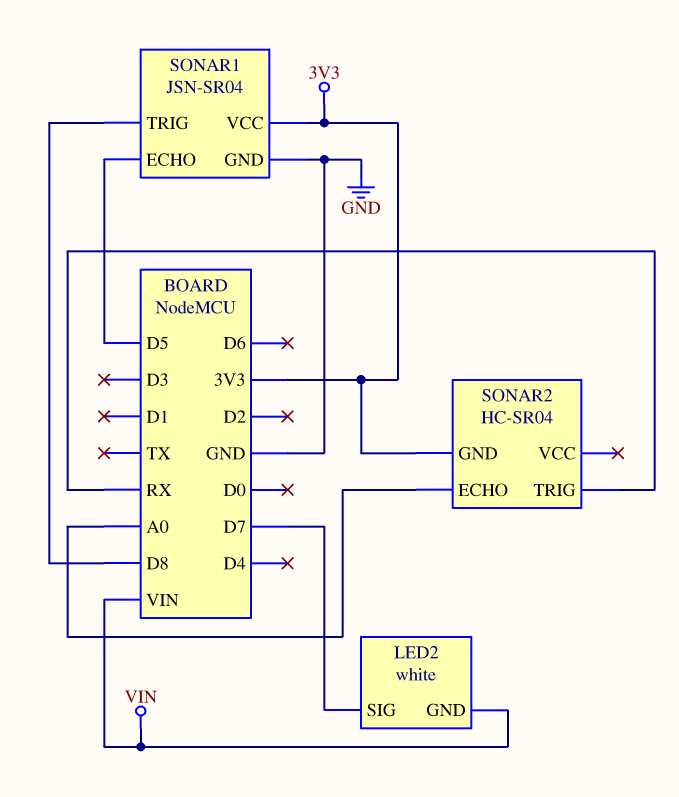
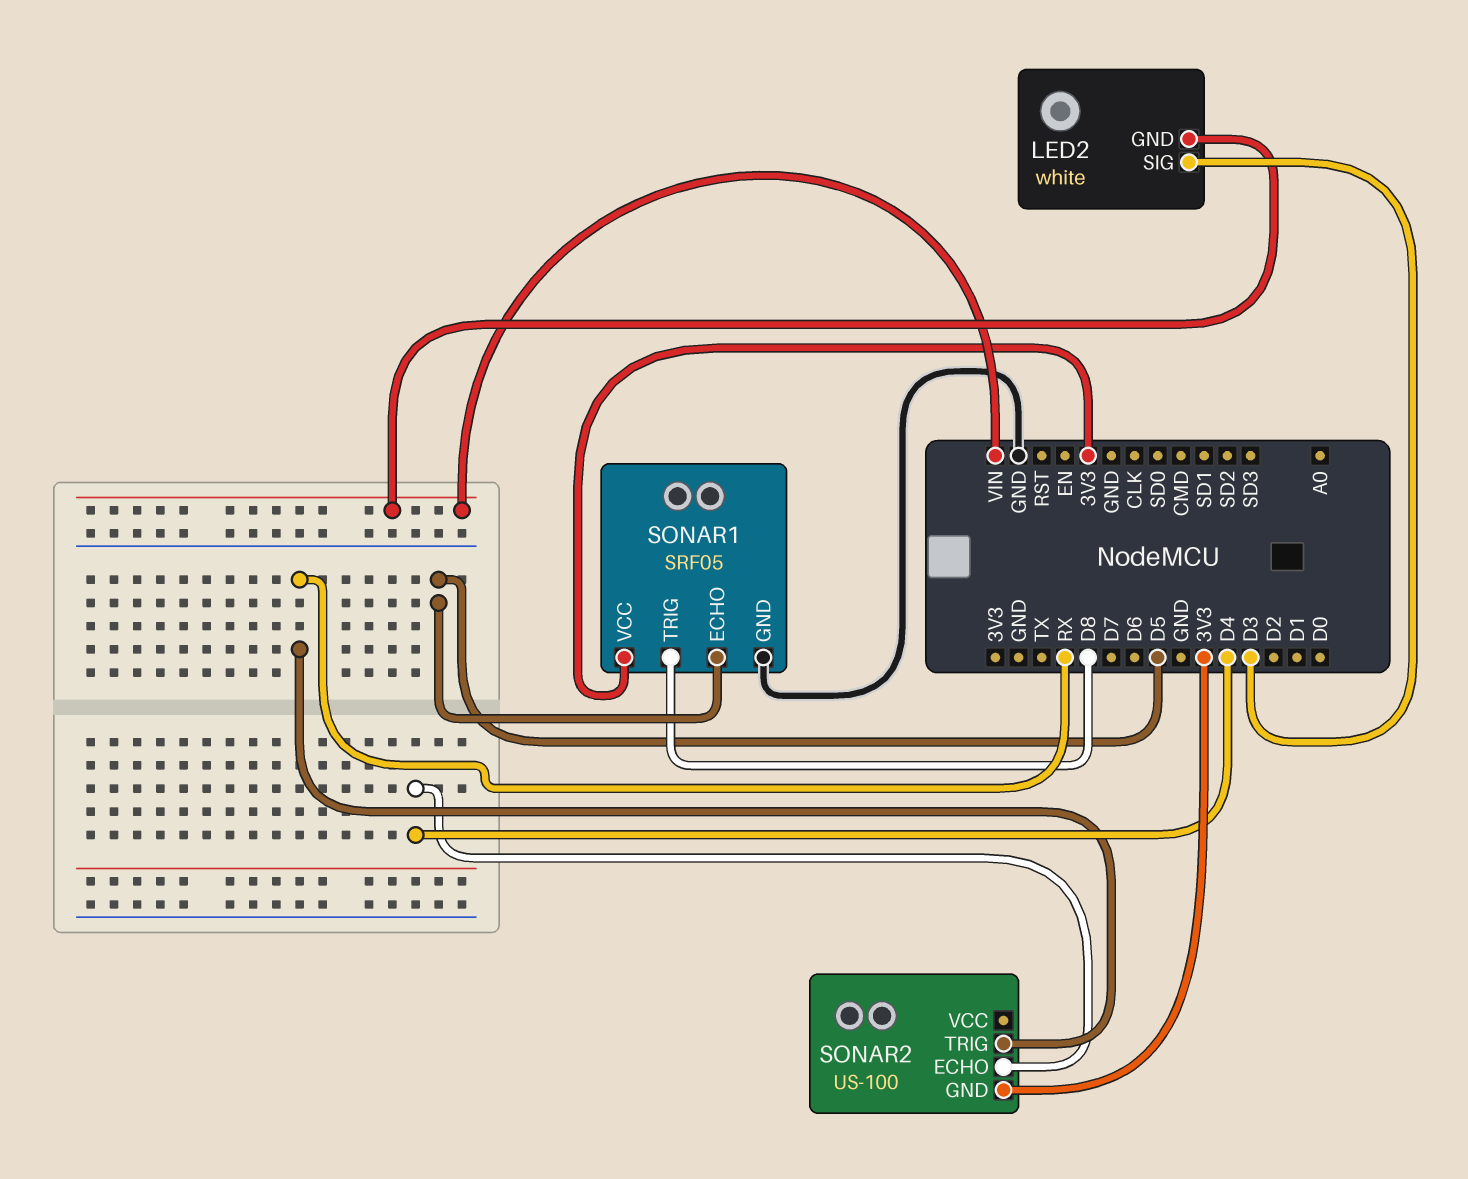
LED2 pin SIG: D7 -> D3
SONAR1: JSN-SR04 -> SRF05
SONAR2: HC-SR04 -> US-100
SONAR2 pin ECHO: A0 -> D4

